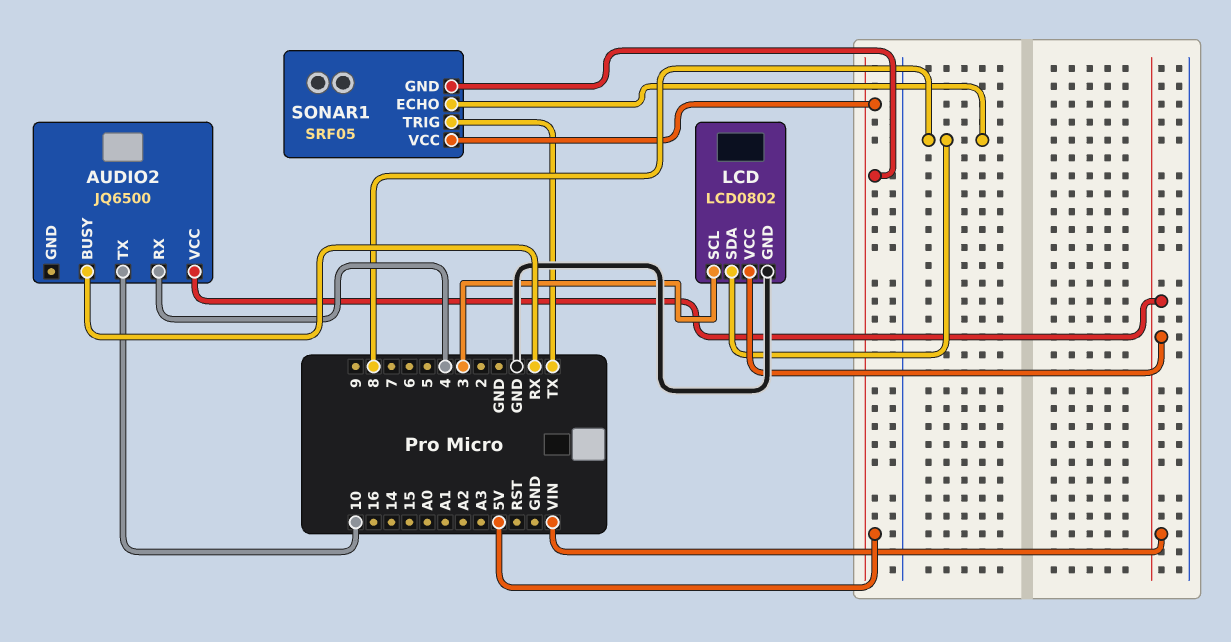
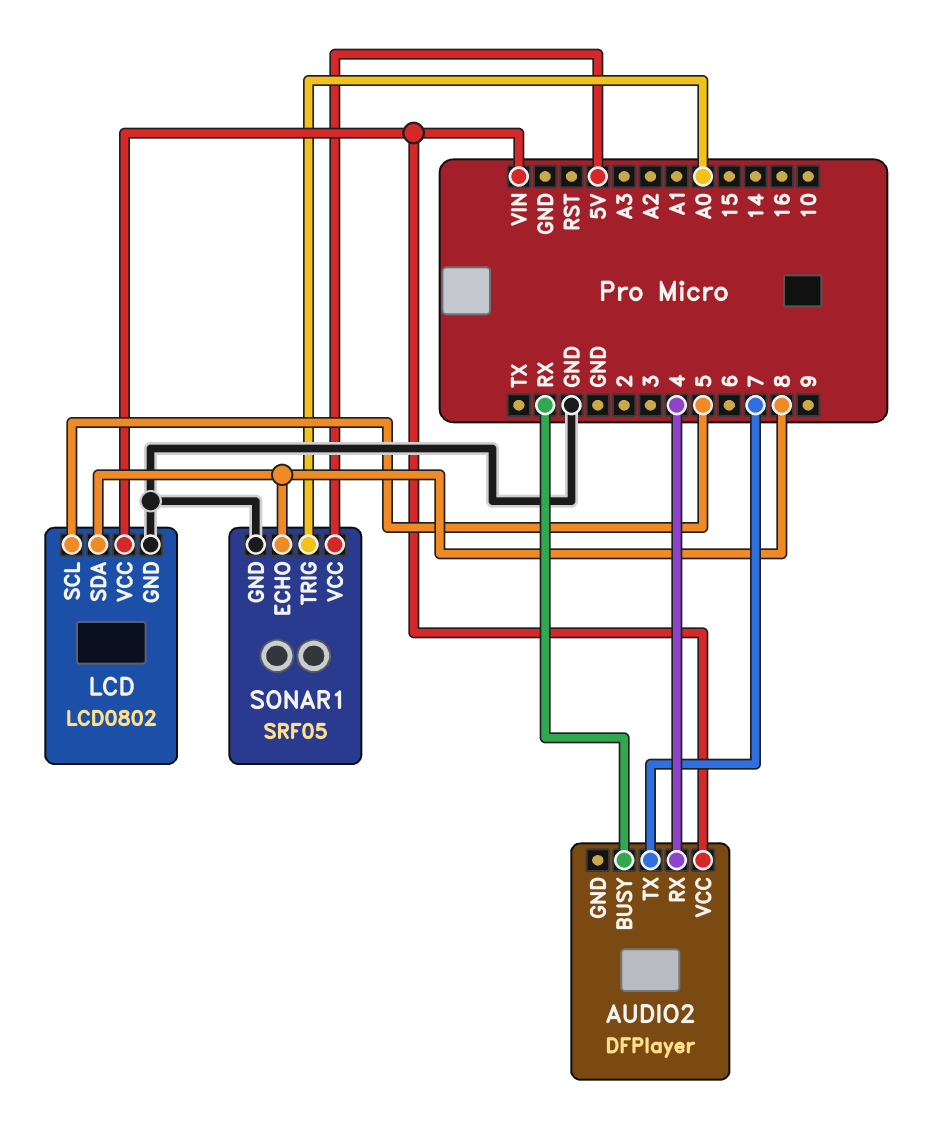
AUDIO2: JQ6500 -> DFPlayer
AUDIO2 pin TX: 10 -> 7
LCD pin SCL: 3 -> 5
SONAR1 pin GND: 5V -> GND
SONAR1 pin TRIG: TX -> A0

